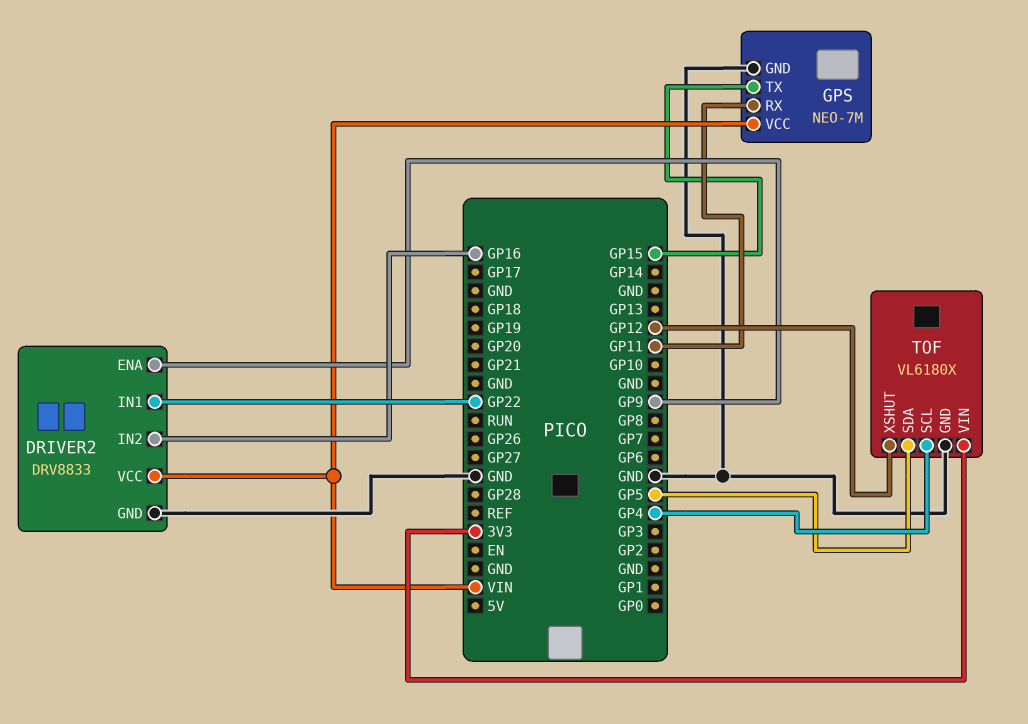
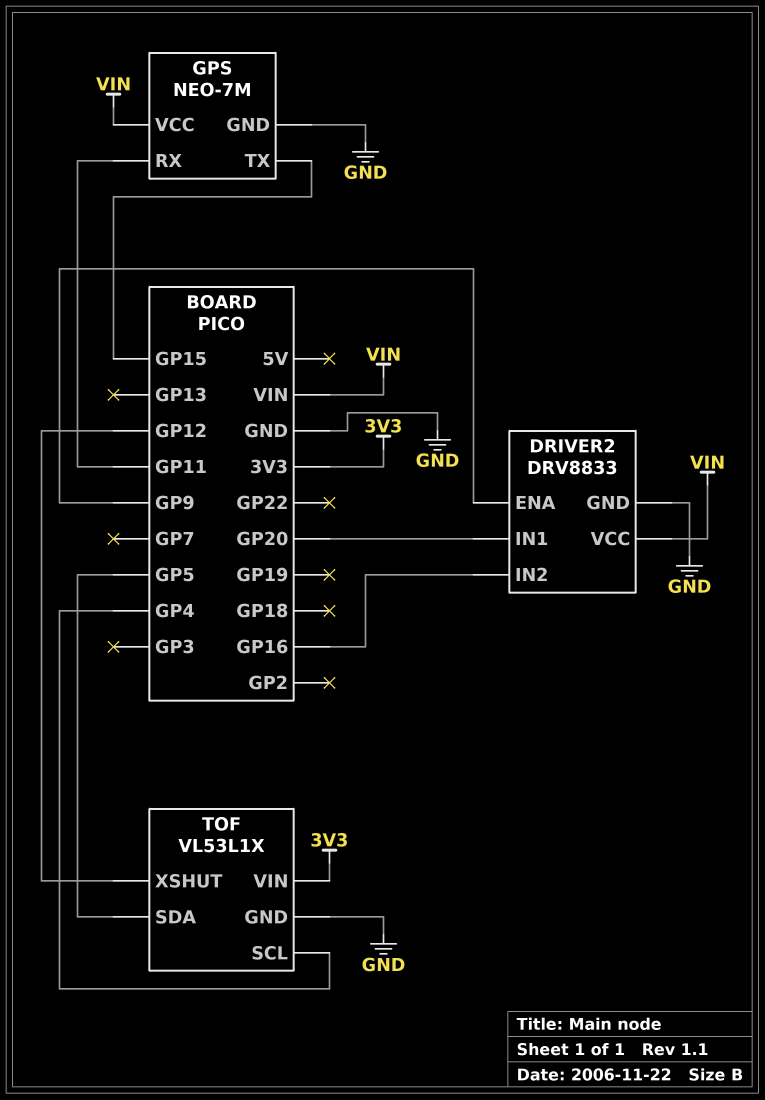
DRIVER2 pin IN1: GP22 -> GP20
TOF: VL6180X -> VL53L1X

